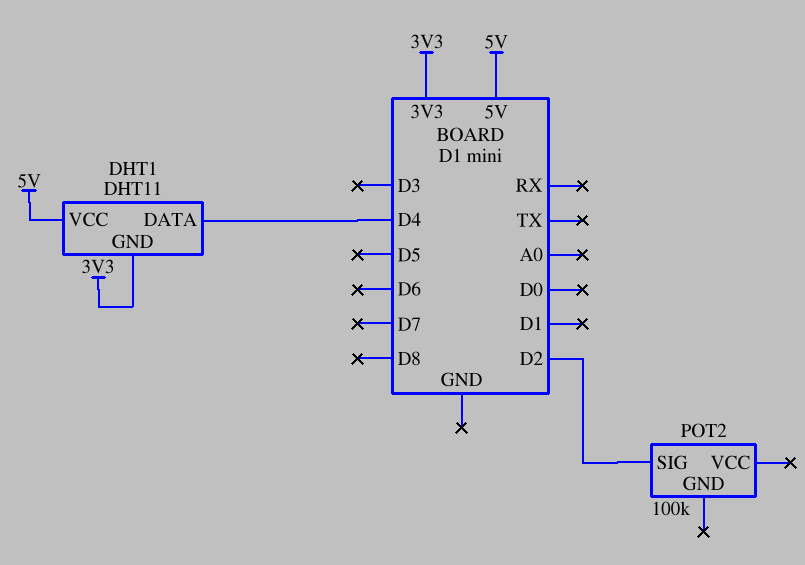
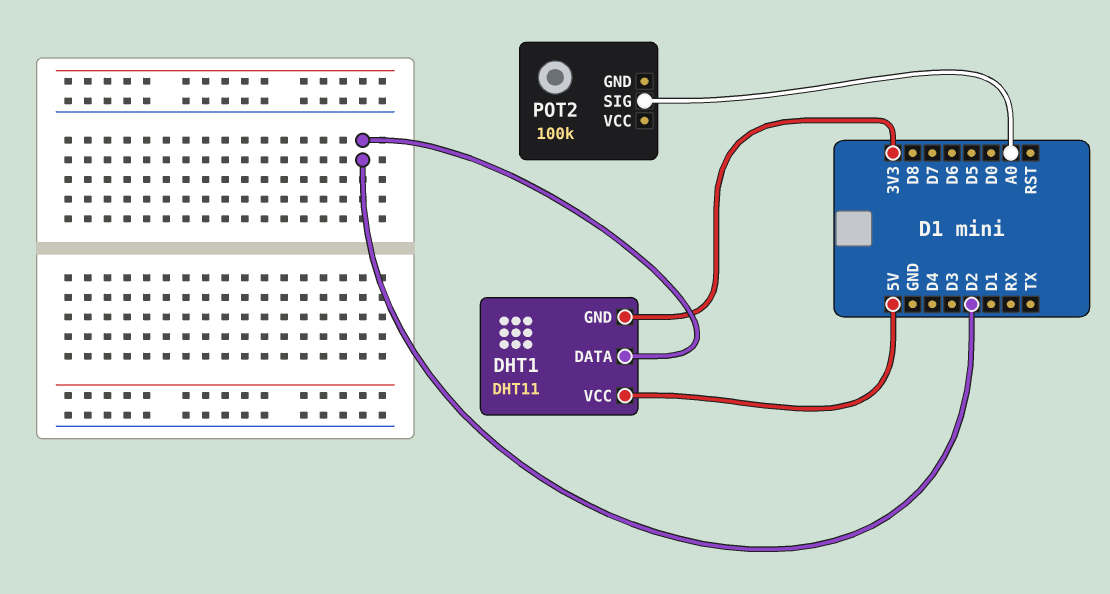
DHT1 pin DATA: D4 -> D2
POT2 pin SIG: D2 -> A0

